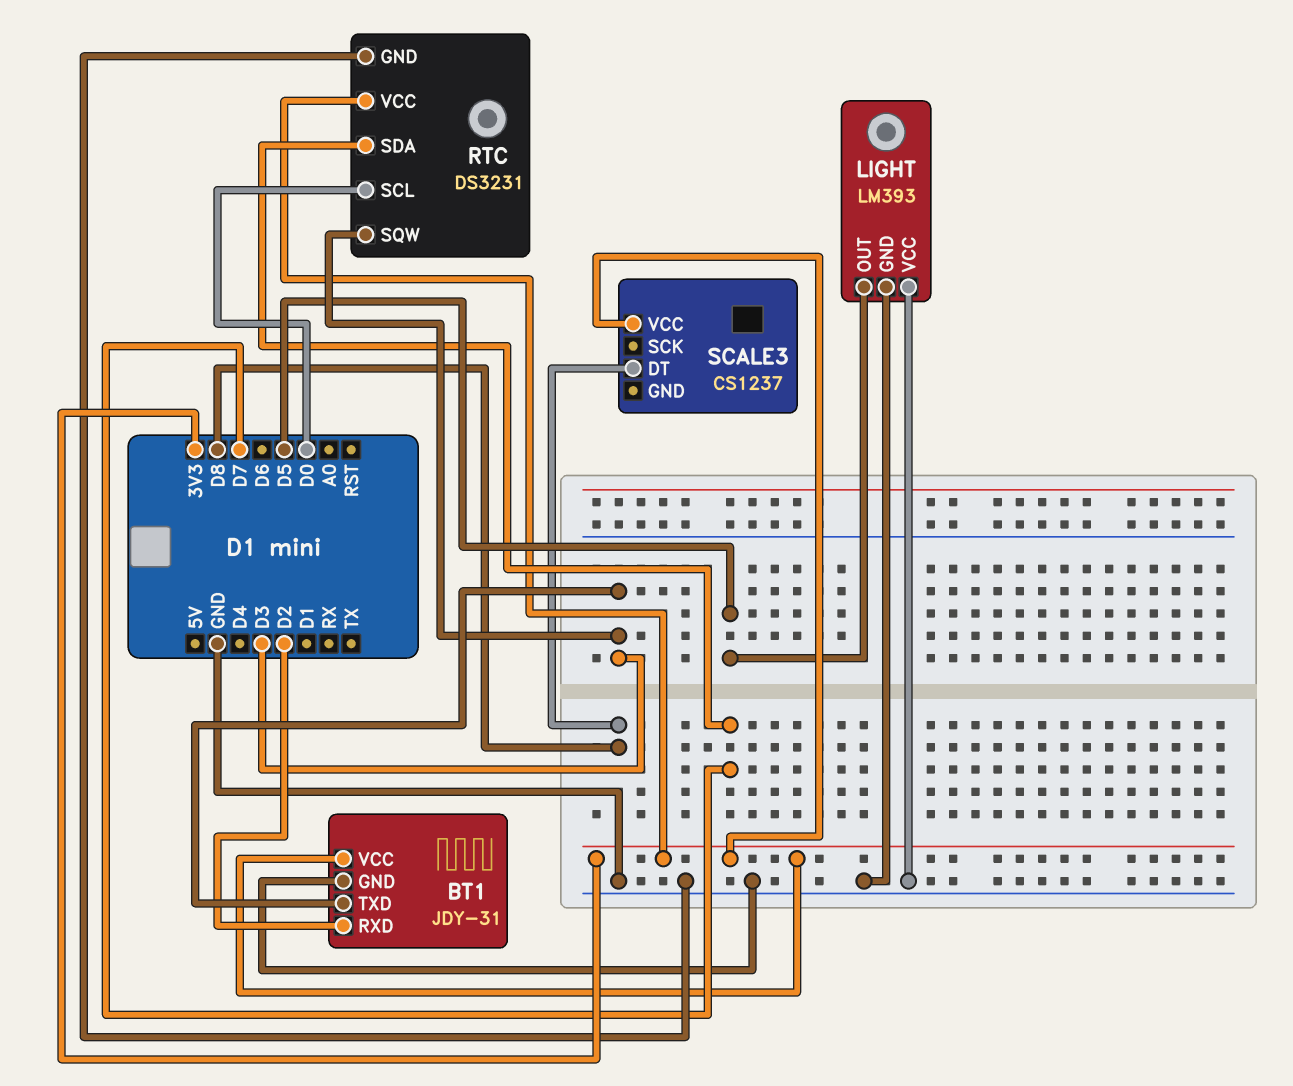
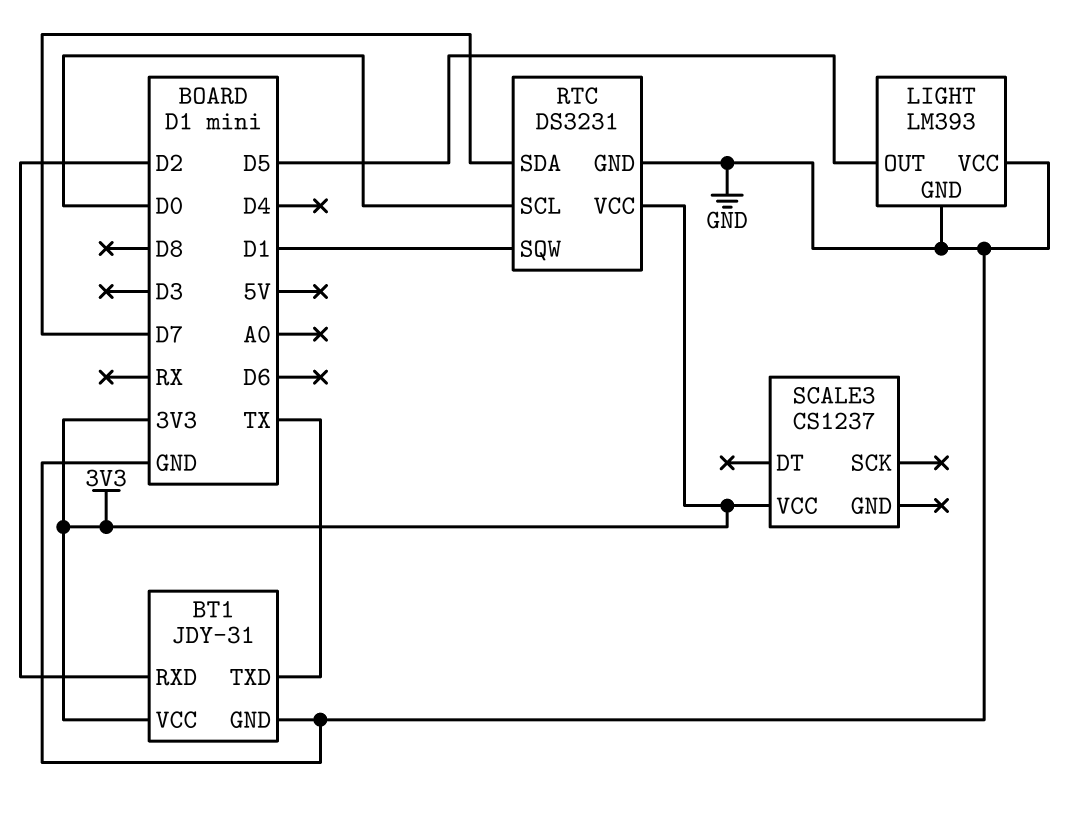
BT1 pin TXD: D3 -> TX
RTC pin SQW: D3 -> D1
SCALE3 pin DT: D8 -> none

